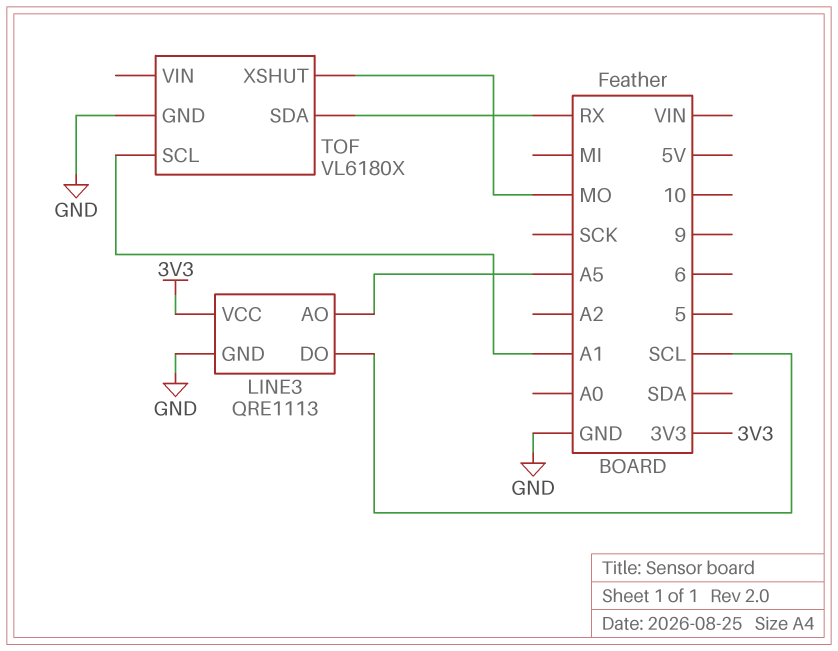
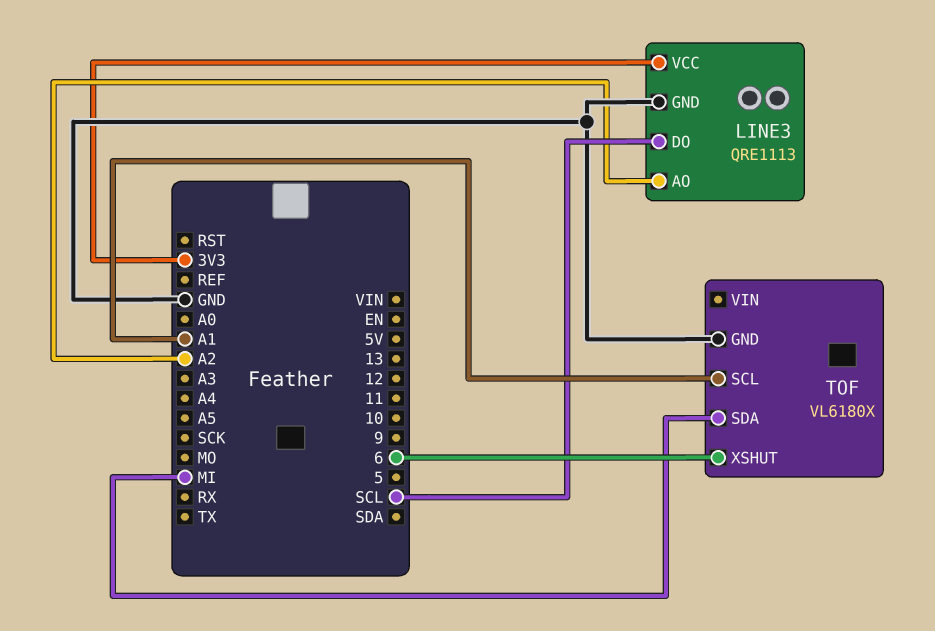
LINE3 pin AO: A5 -> A2
TOF pin SDA: RX -> MI
TOF pin XSHUT: MO -> 6

